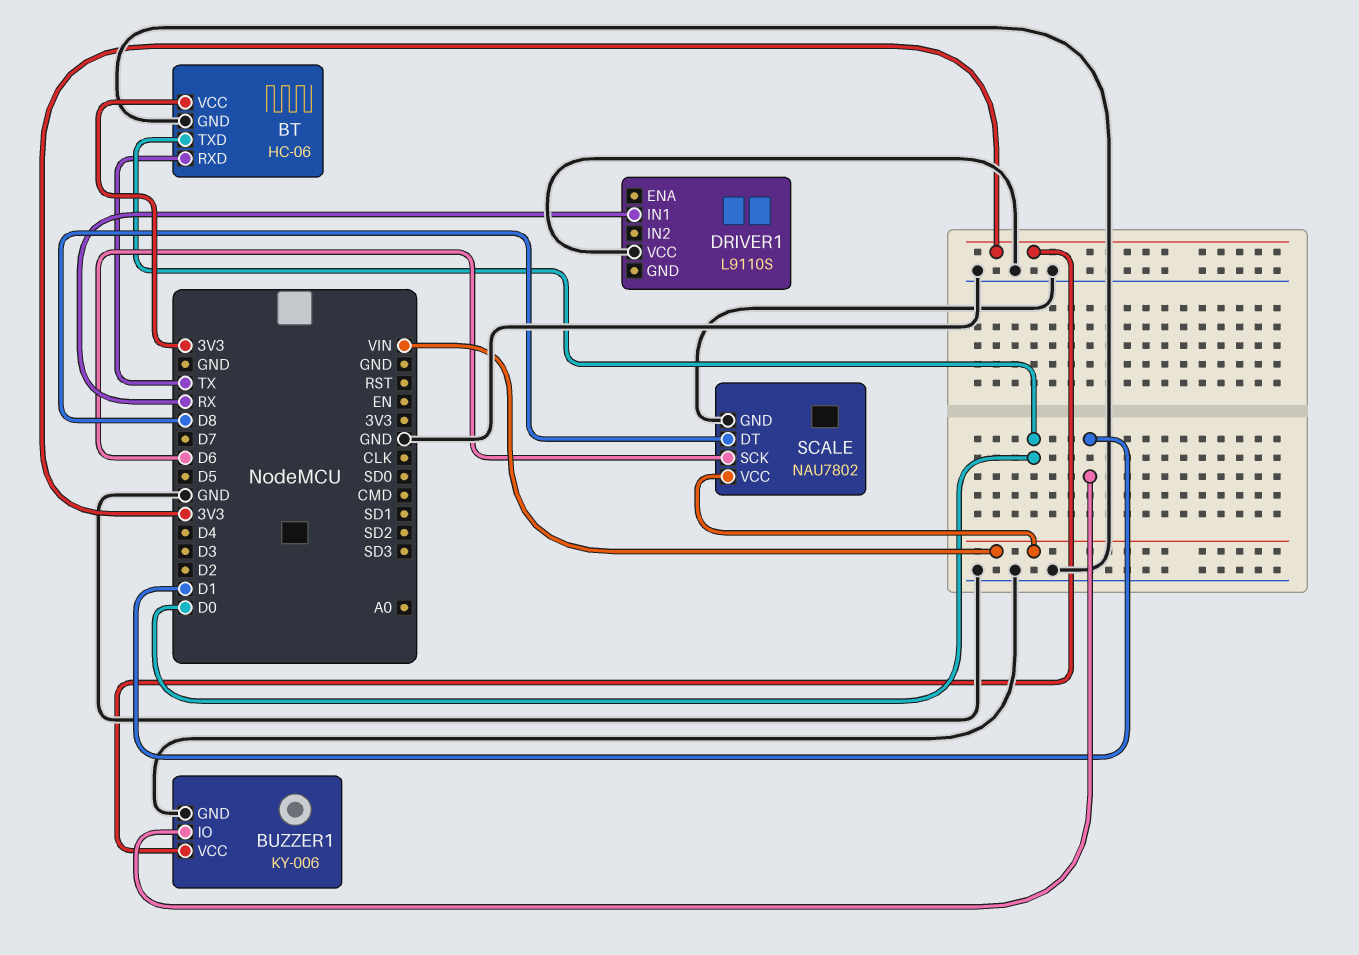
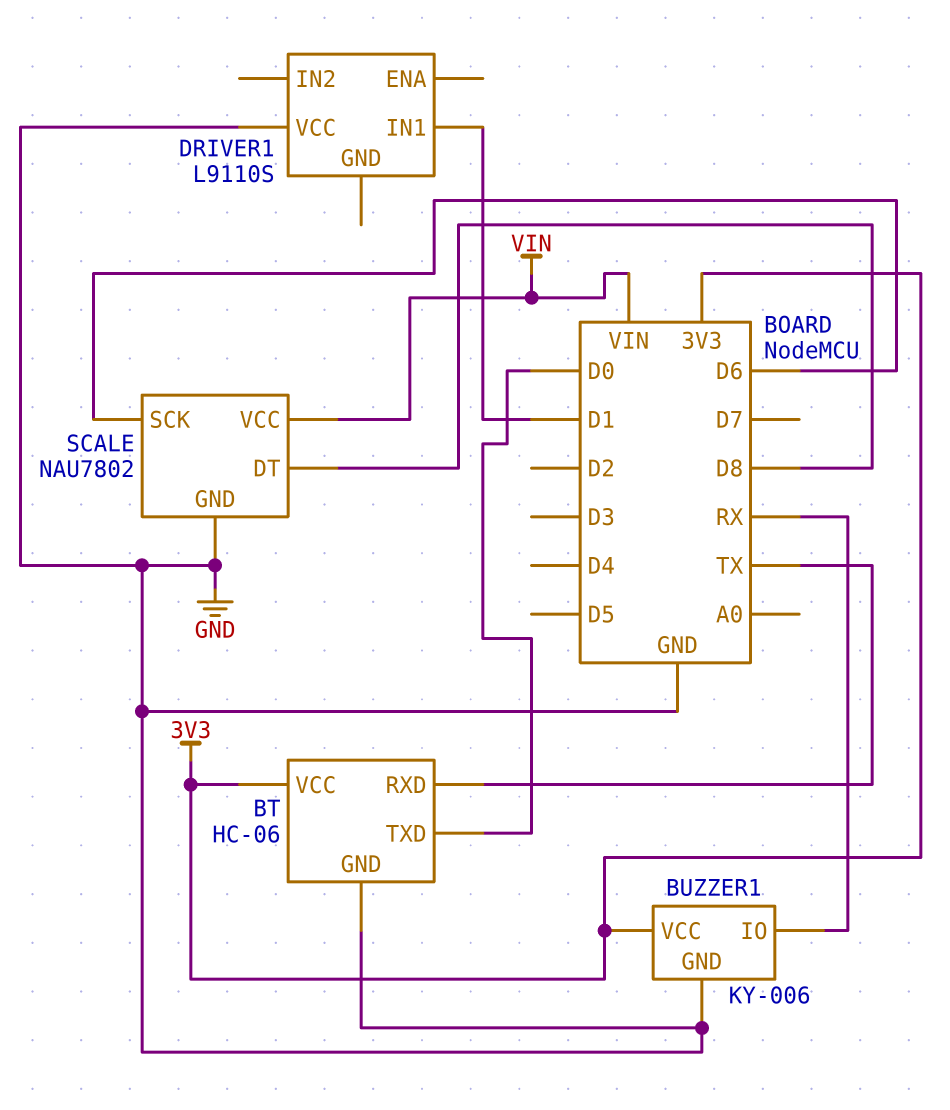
BUZZER1 pin IO: D1 -> RX
DRIVER1 pin IN1: RX -> D1

